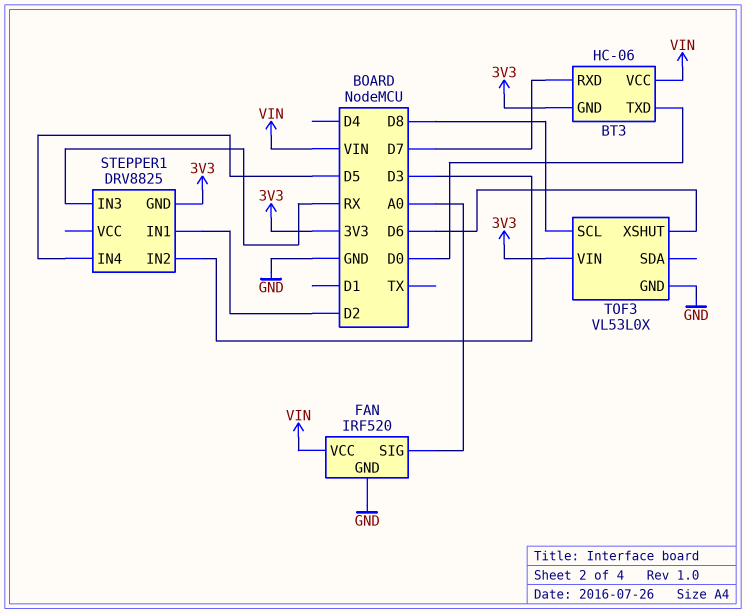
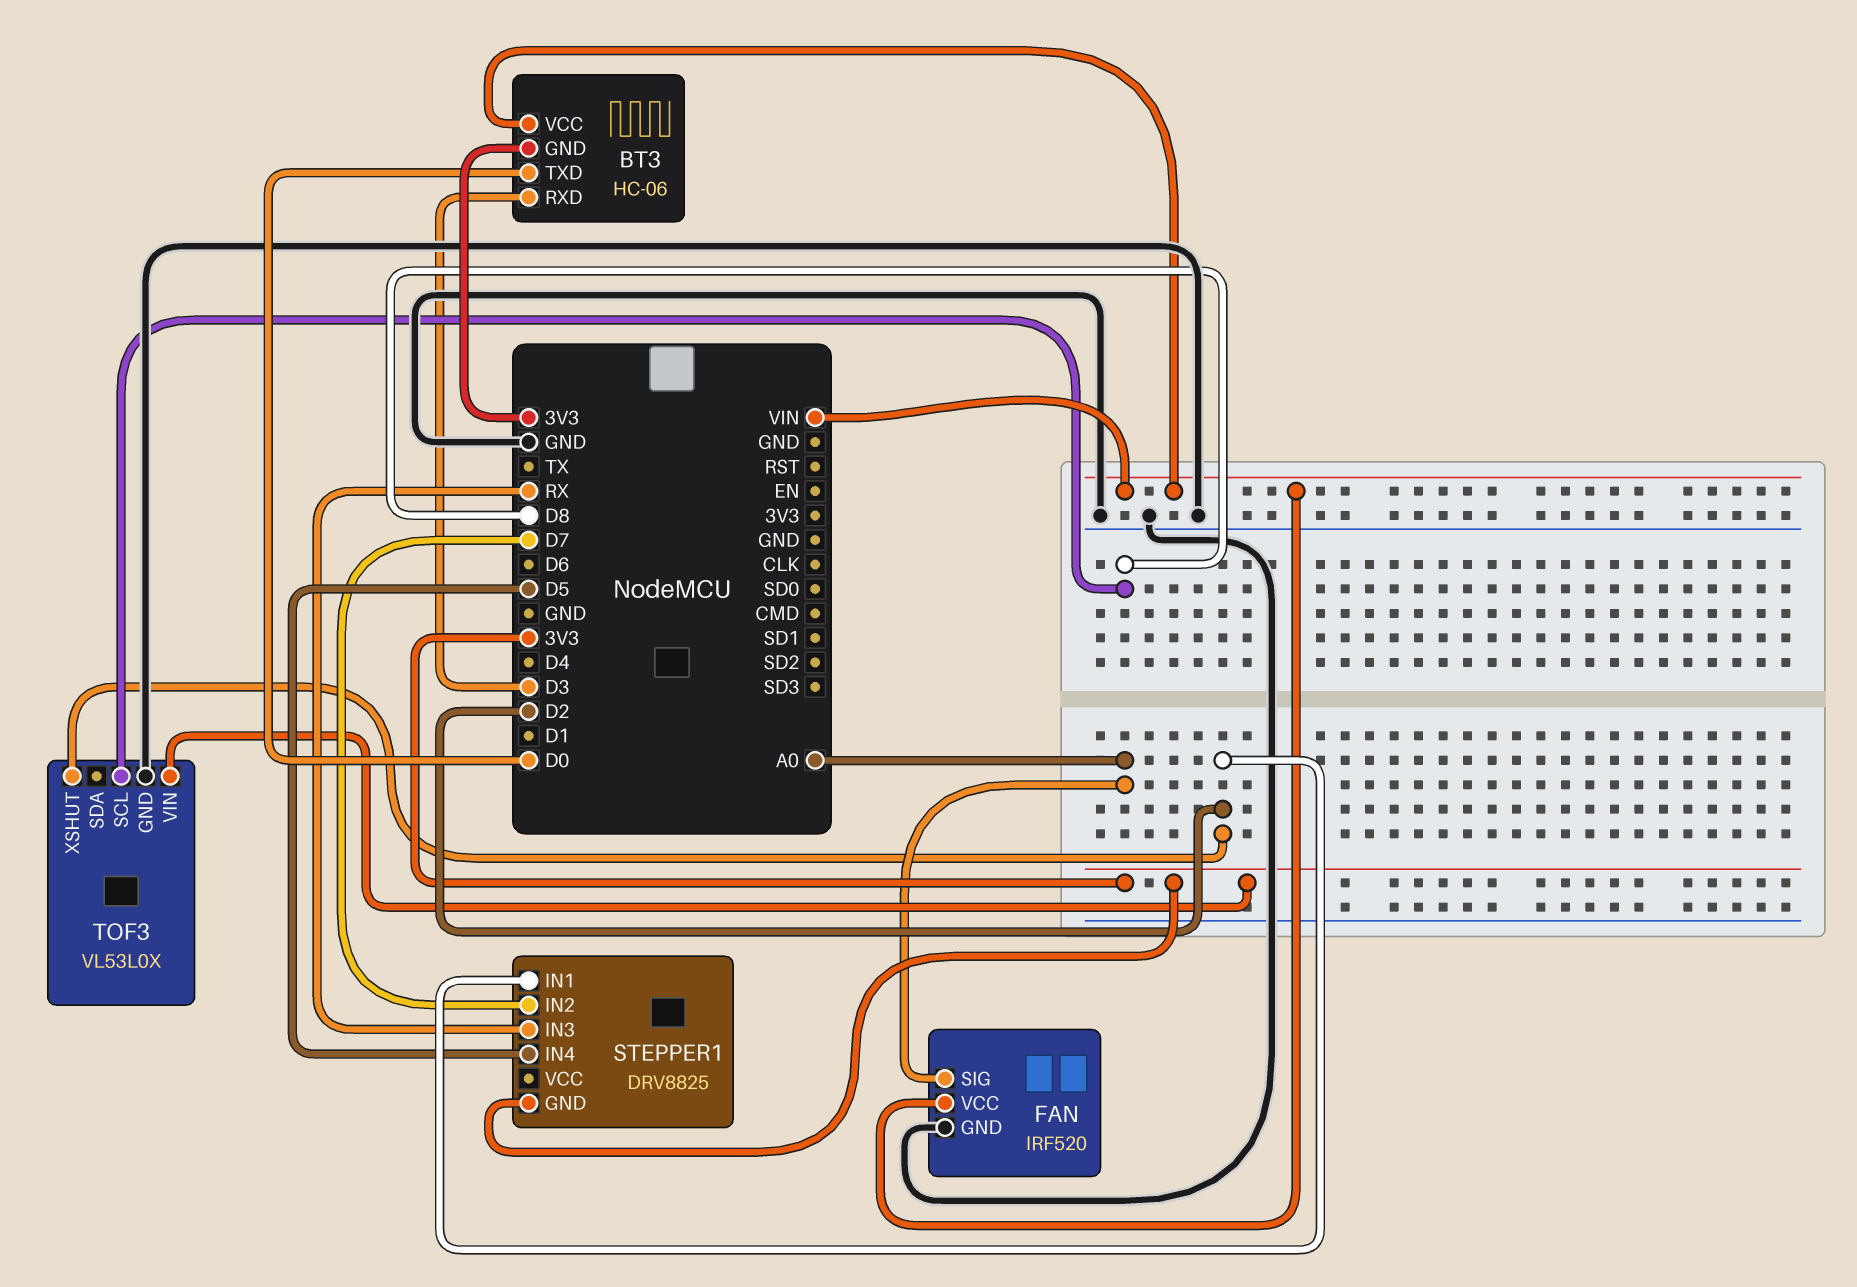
BT3 pin RXD: D7 -> D3
STEPPER1 pin IN2: D3 -> D7
TOF3 pin XSHUT: D6 -> D2

